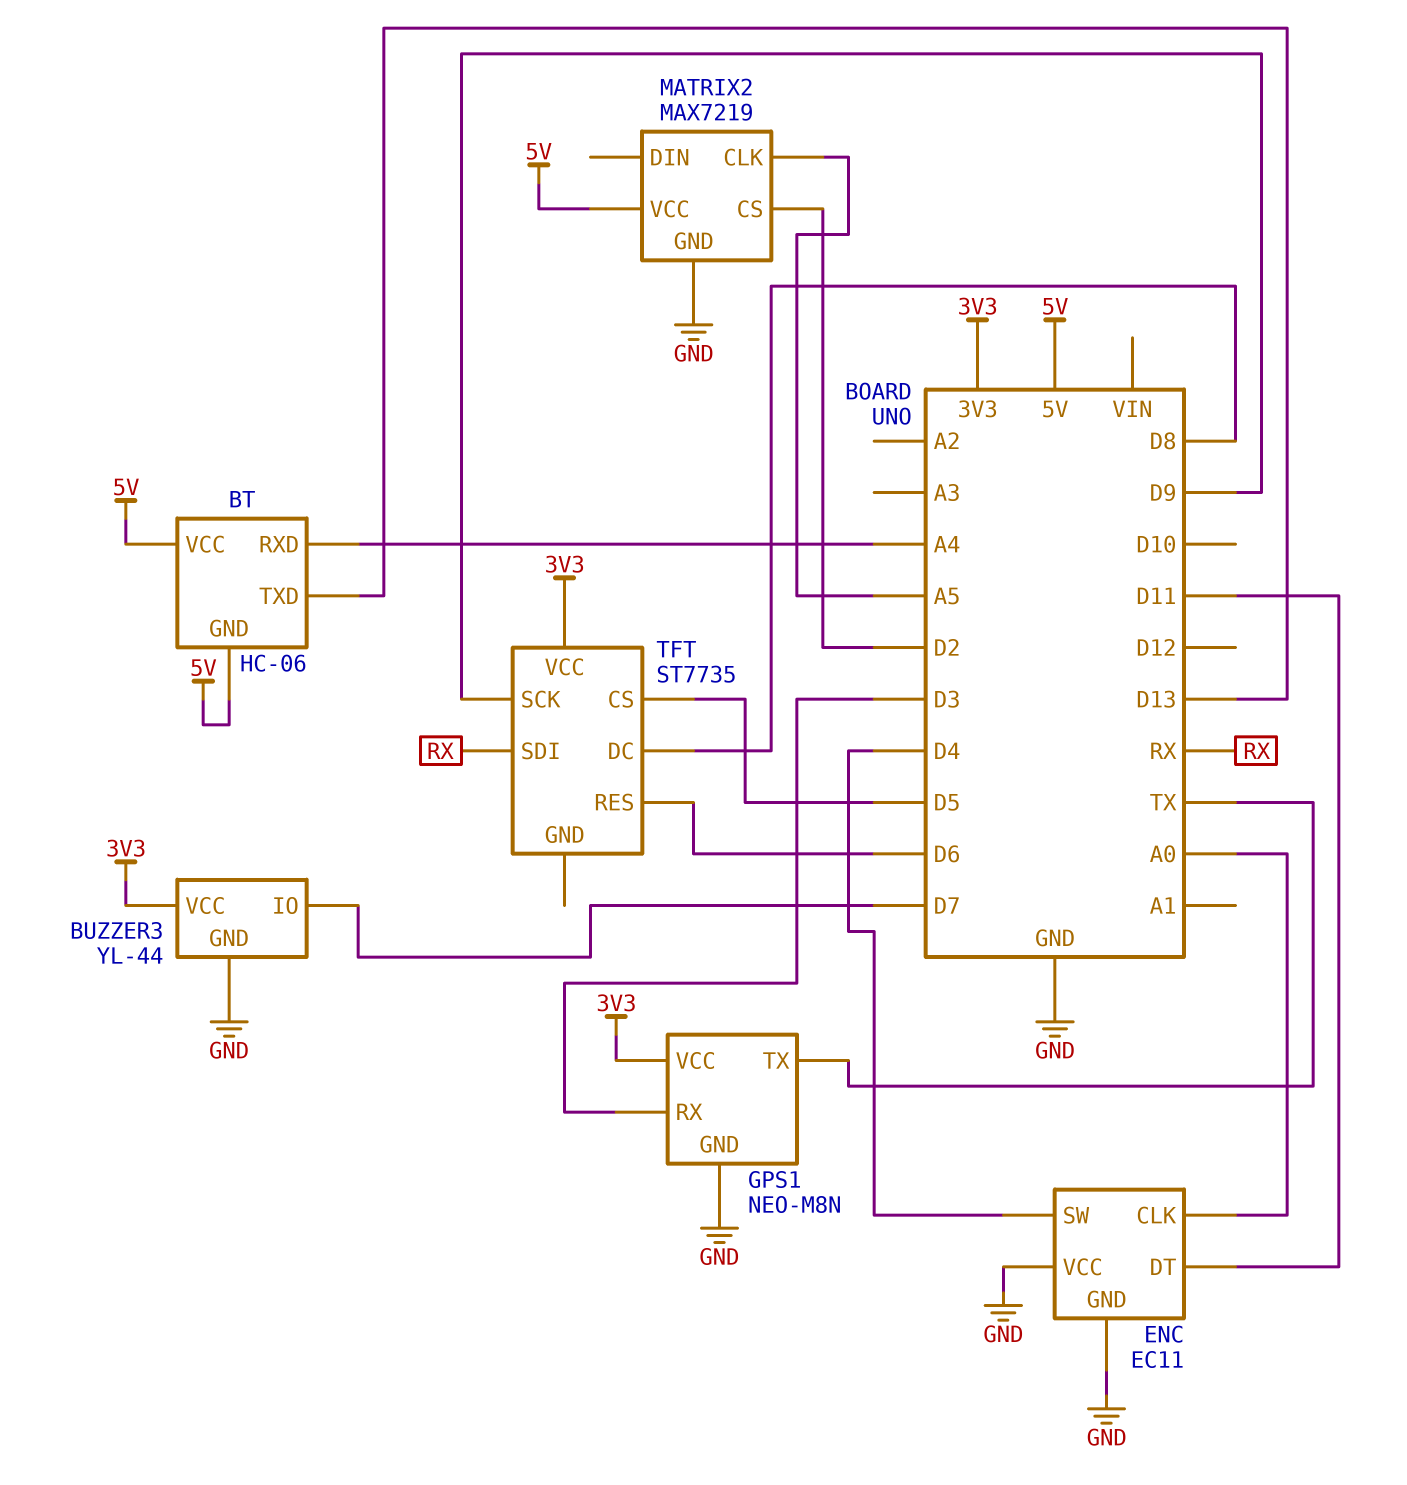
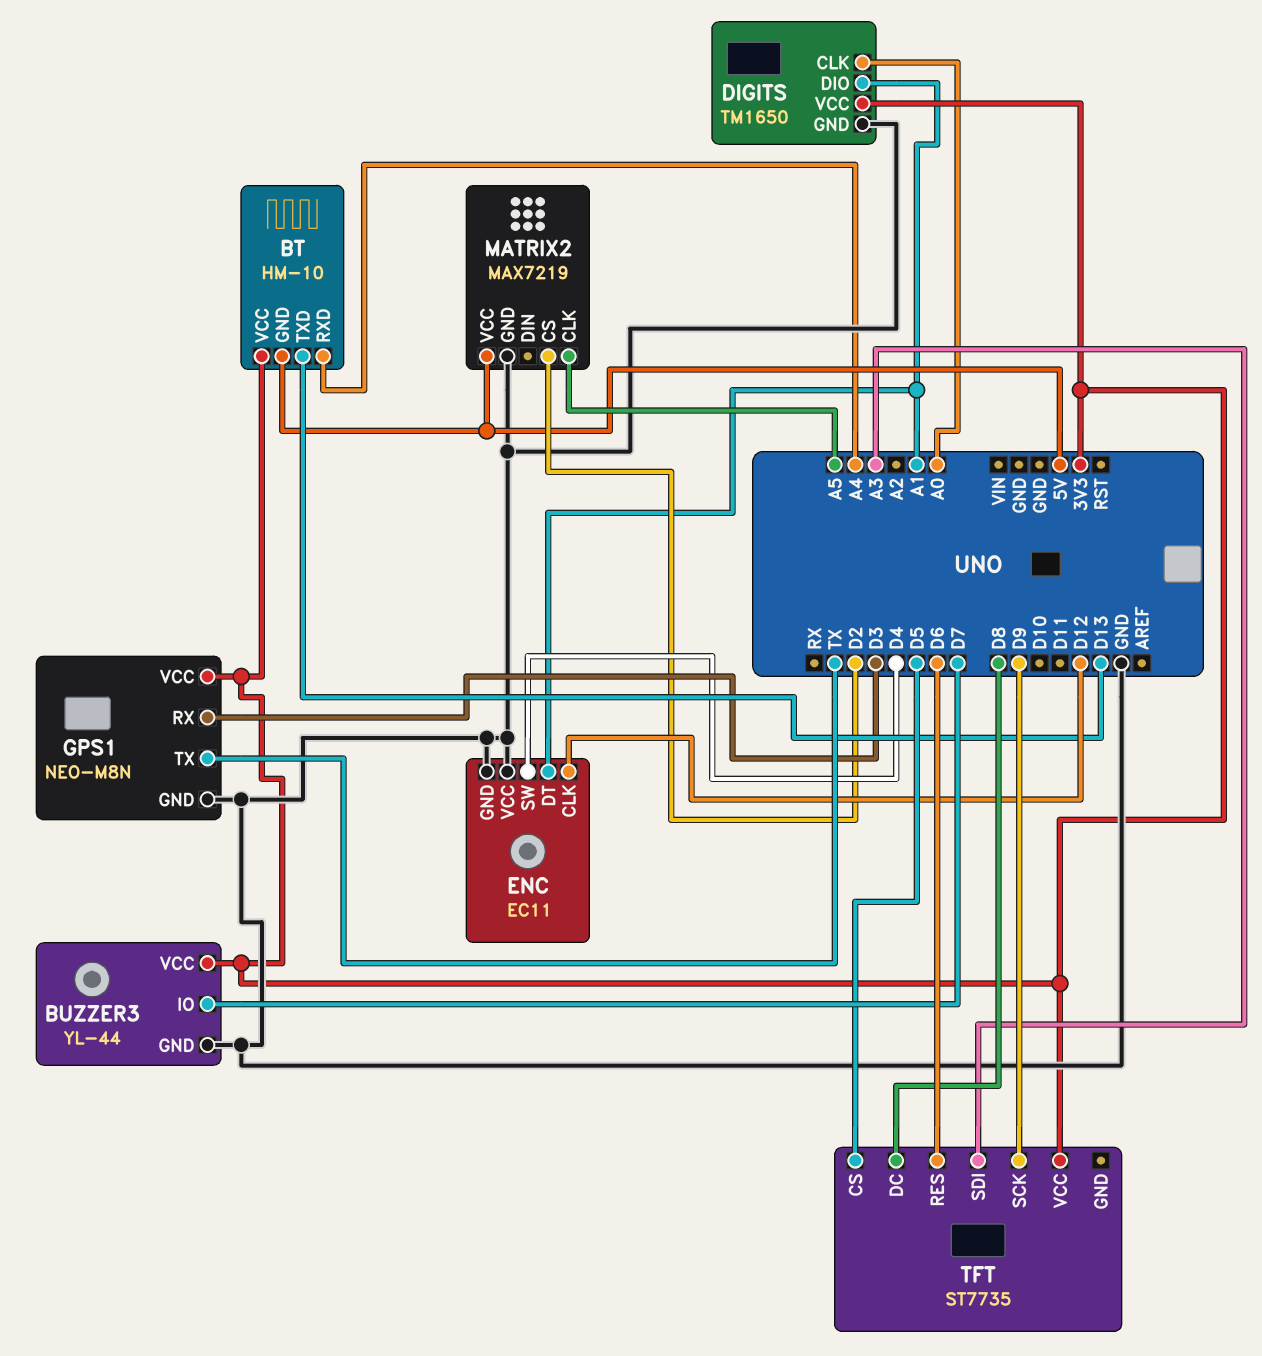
BT: HC-06 -> HM-10
BT pin VCC: 5V -> 3V3
DIGITS: none -> TM1650
DIGITS pin CLK: none -> A0
DIGITS pin DIO: none -> A1
DIGITS pin GND: none -> GND
DIGITS pin VCC: none -> 3V3
ENC pin CLK: A0 -> D12
ENC pin DT: D11 -> A1
TFT pin SDI: RX -> A3

